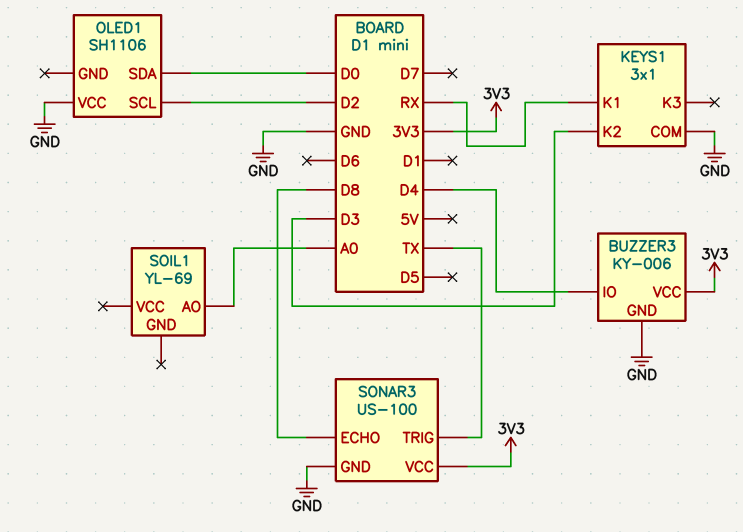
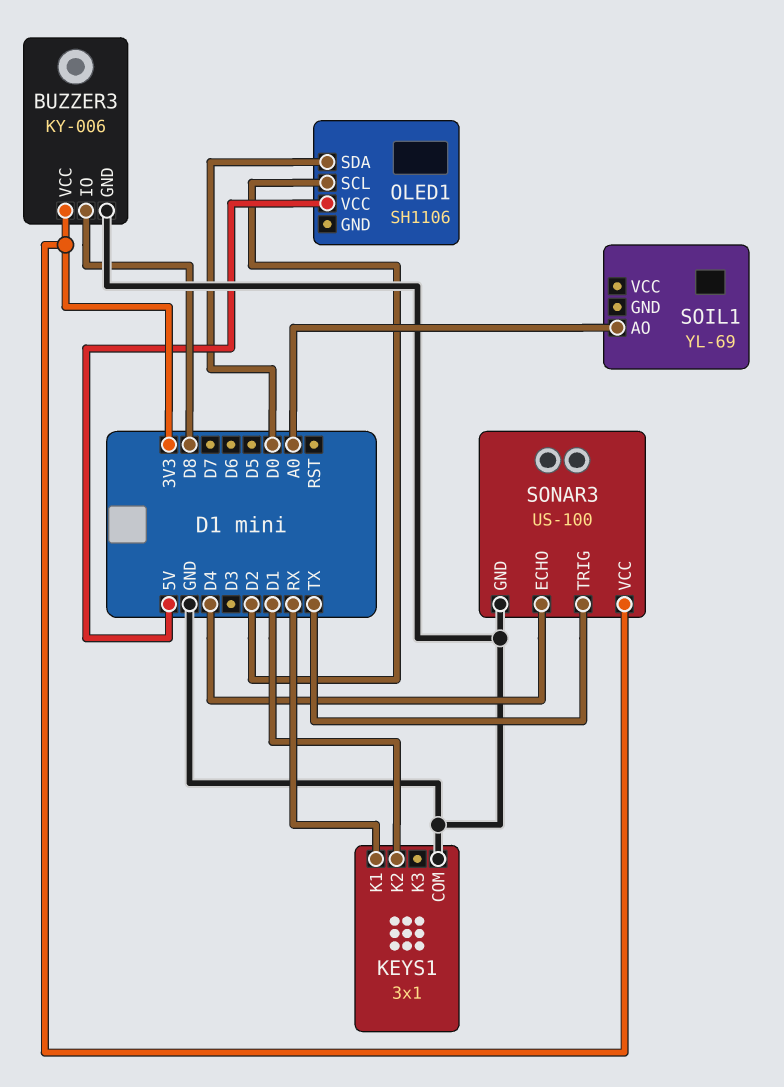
BUZZER3 pin IO: D4 -> D8
KEYS1 pin K2: D3 -> D1
OLED1 pin VCC: GND -> 5V
SONAR3 pin ECHO: D8 -> D4

